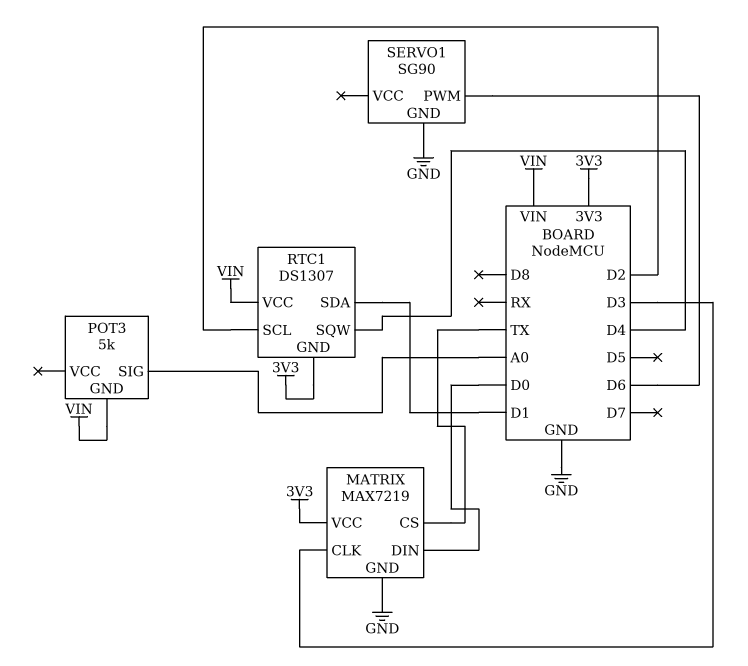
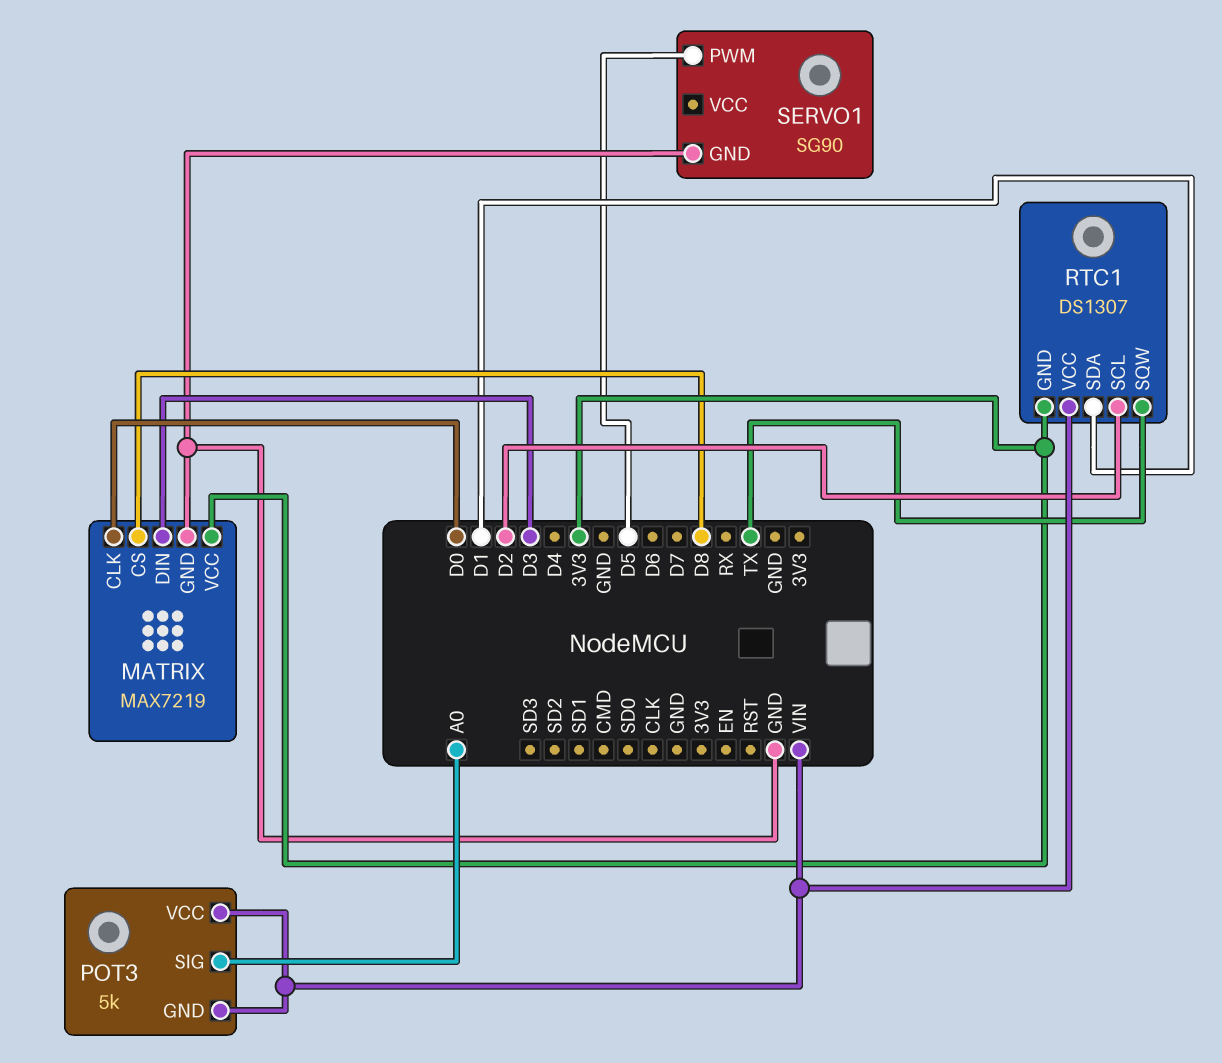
MATRIX pin CLK: D3 -> D0
MATRIX pin CS: TX -> D8
MATRIX pin DIN: D0 -> D3
POT3 pin VCC: none -> VIN
RTC1 pin SQW: D4 -> TX
SERVO1 pin PWM: D6 -> D5

